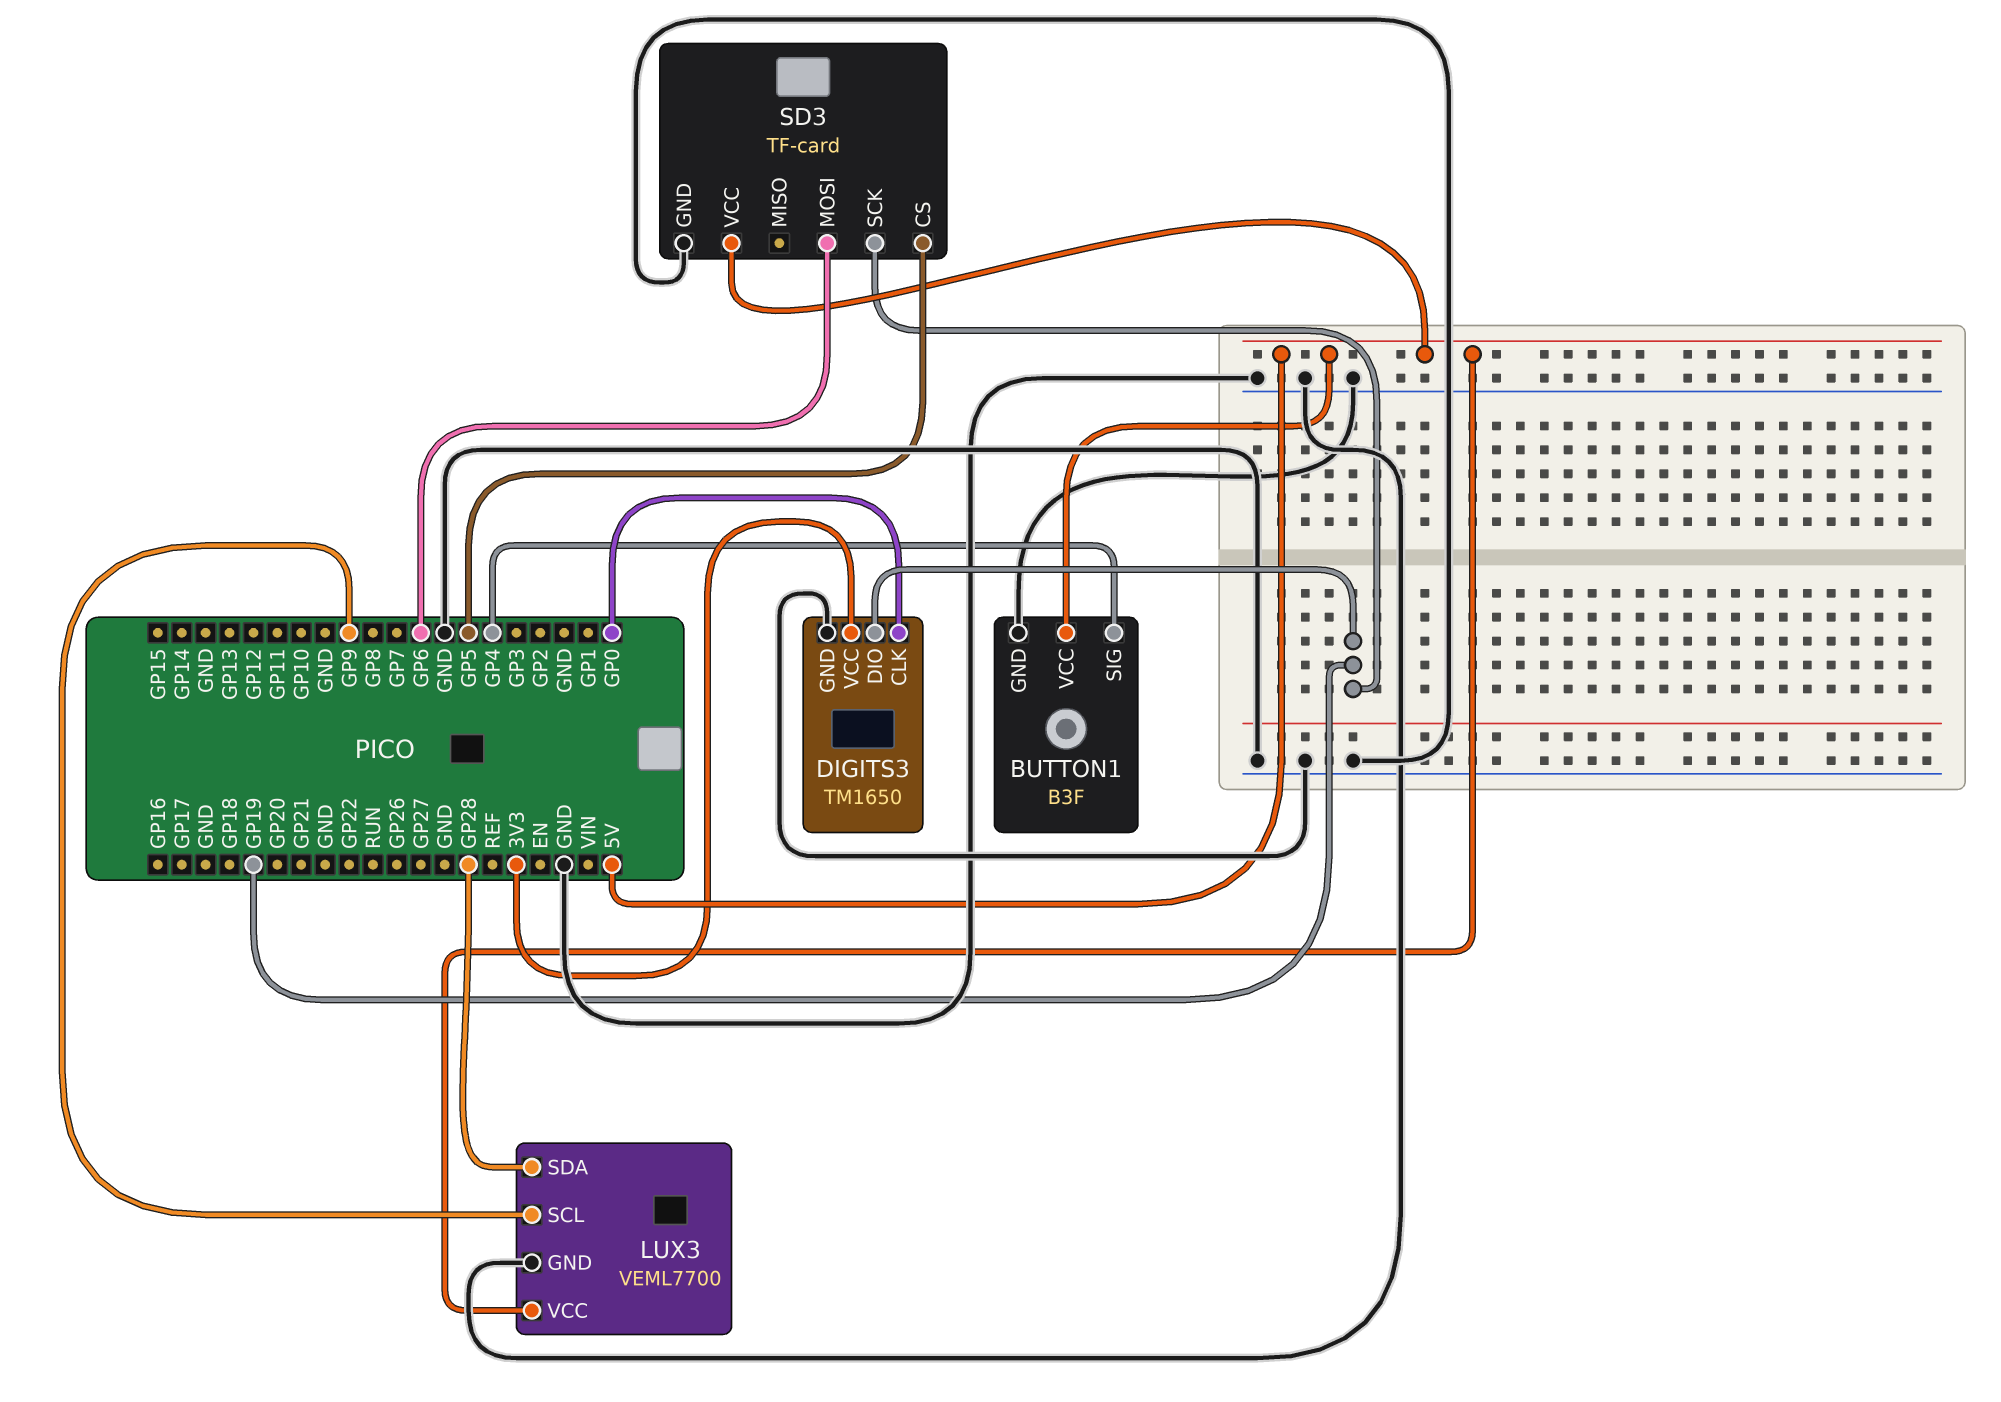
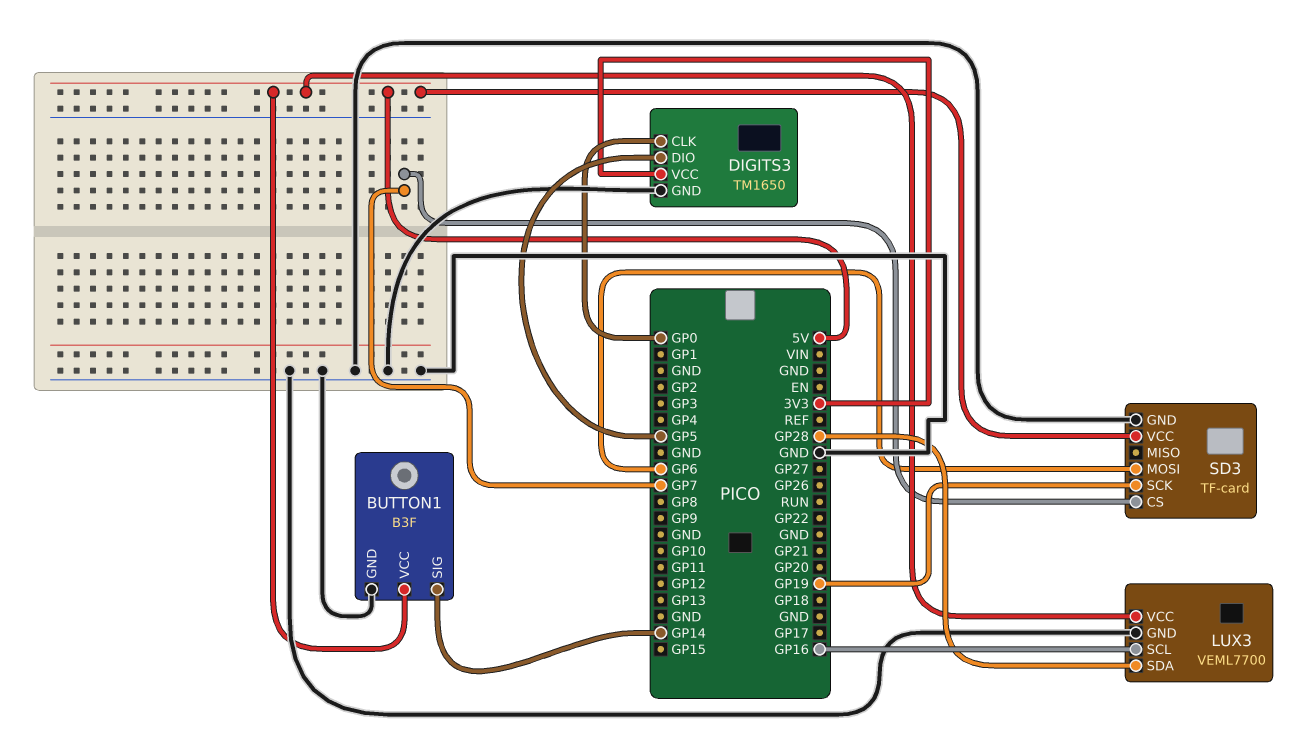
BUTTON1 pin SIG: GP4 -> GP14
DIGITS3 pin DIO: GP19 -> GP5
LUX3 pin SCL: GP9 -> GP16
SD3 pin CS: GP5 -> GP7

